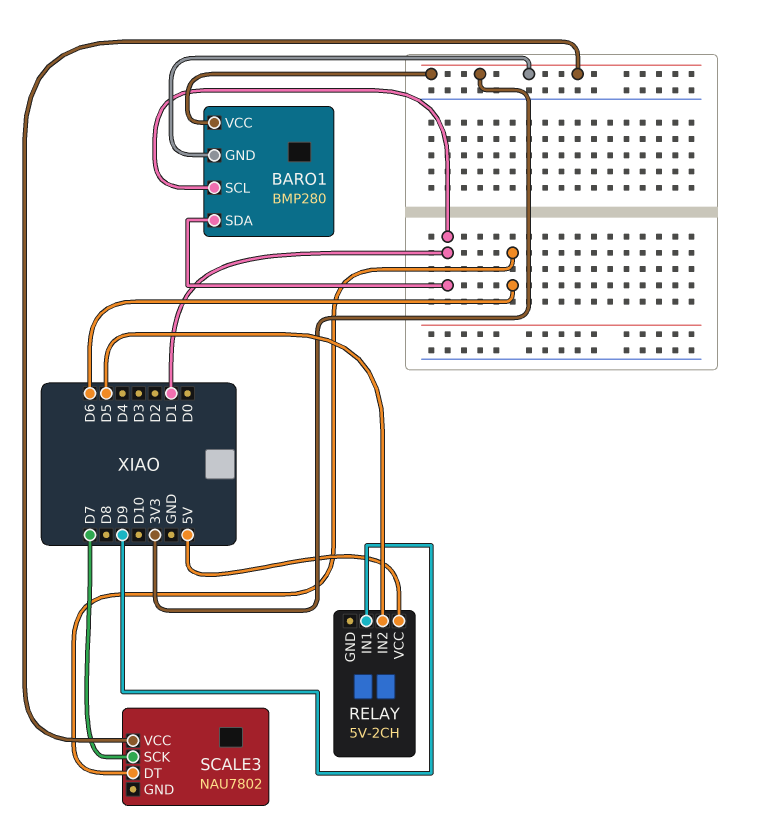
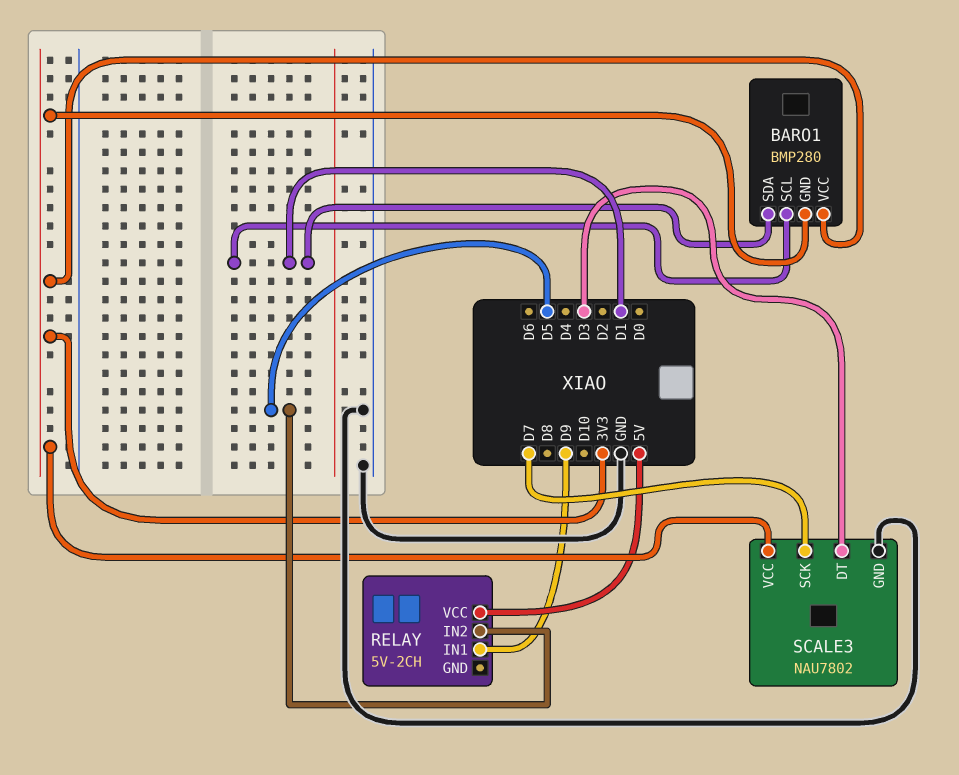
SCALE3 pin DT: D6 -> D3
SCALE3 pin GND: none -> GND

